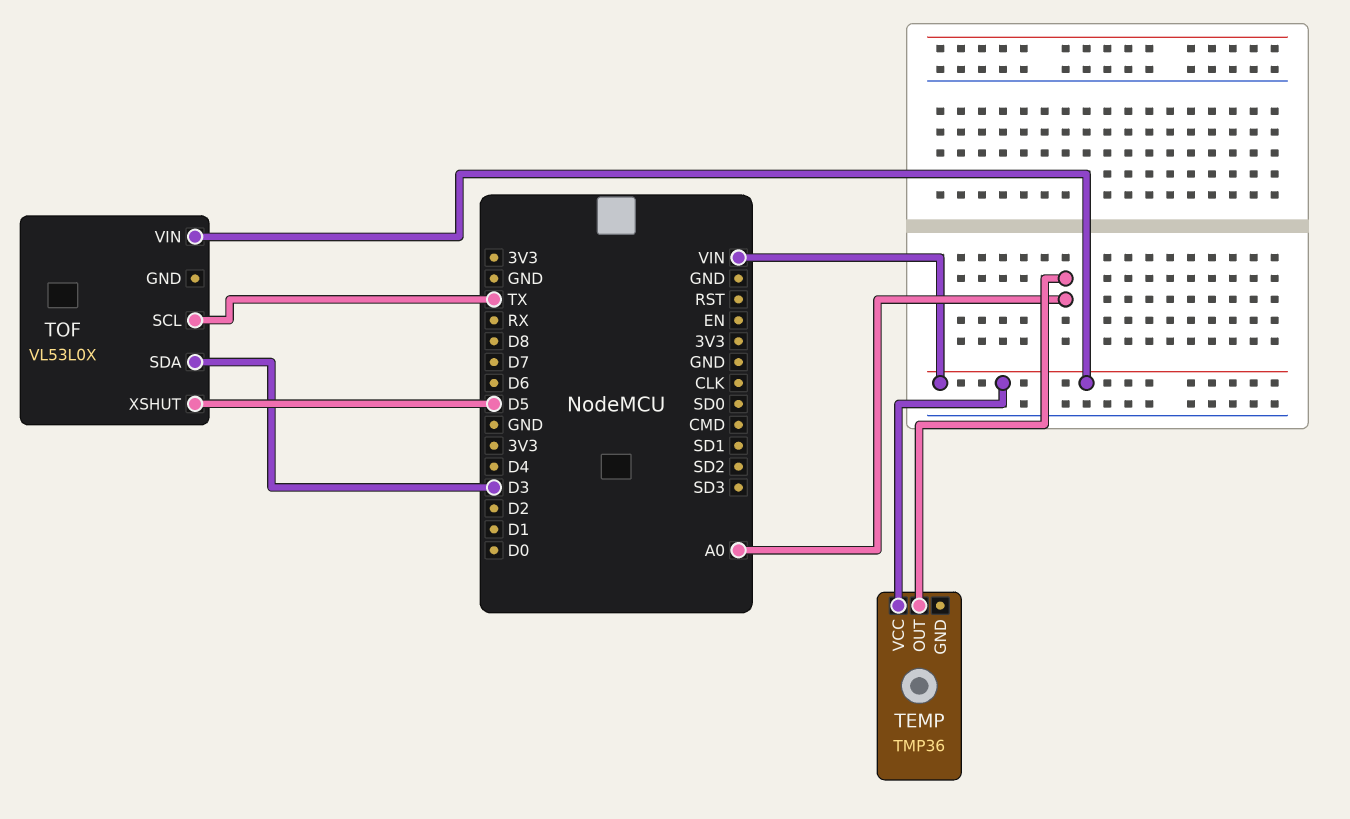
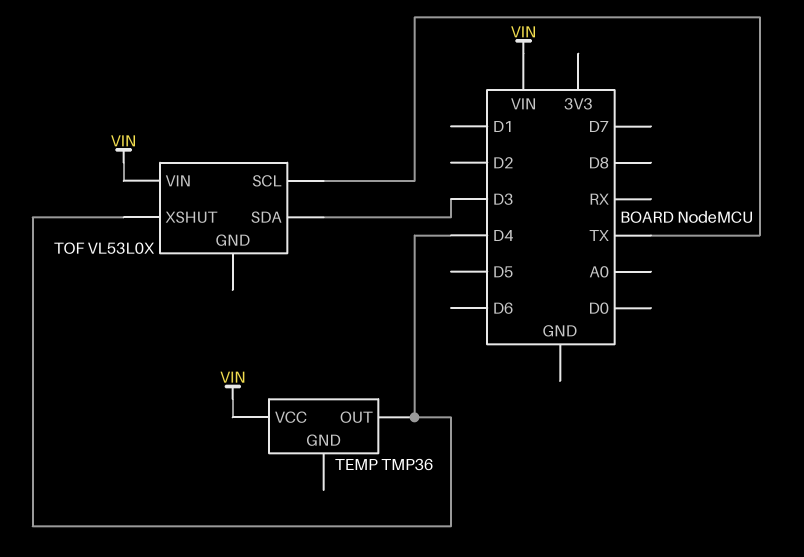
TEMP pin OUT: A0 -> D4
TOF pin XSHUT: D5 -> D4

